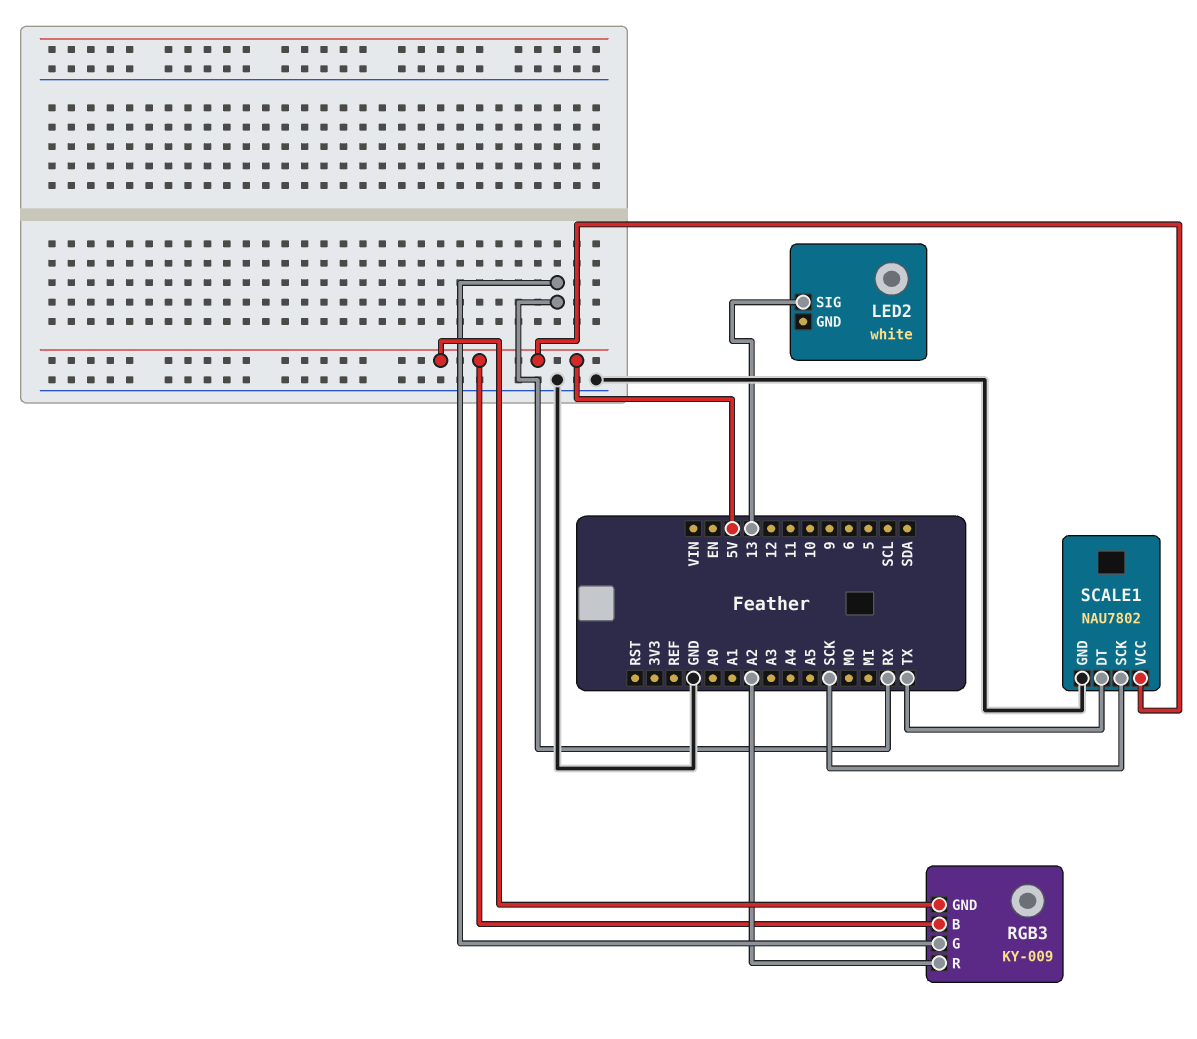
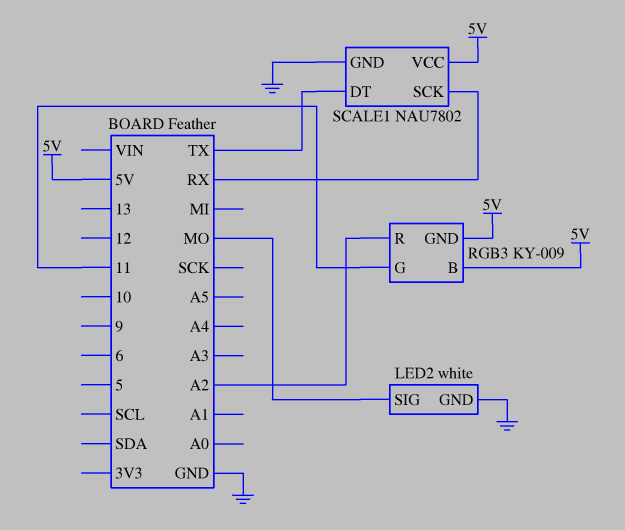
LED2 pin GND: none -> GND
LED2 pin SIG: 13 -> MO
RGB3 pin G: RX -> 11
SCALE1 pin SCK: SCK -> RX

